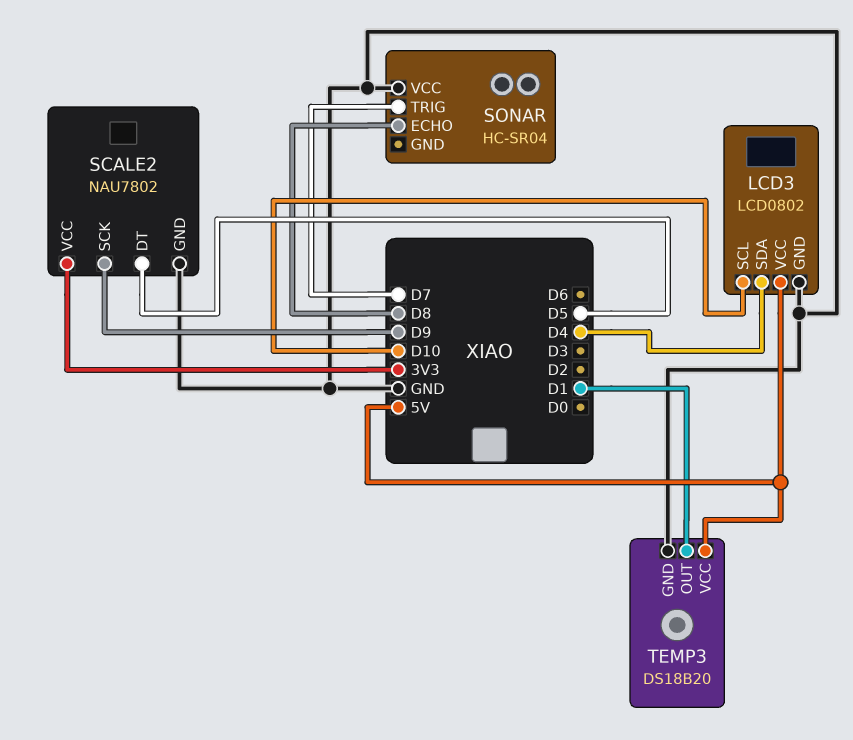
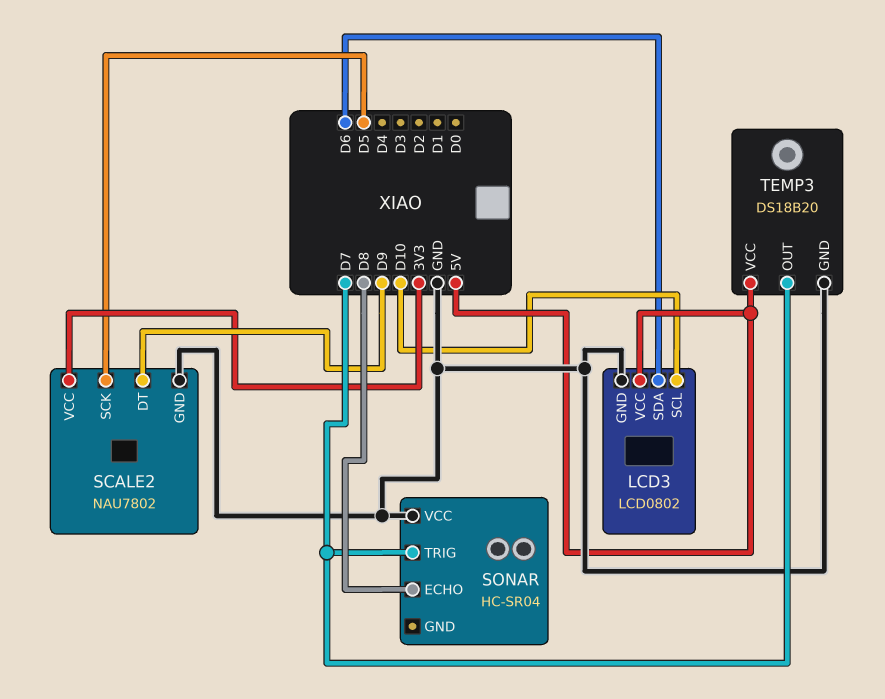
LCD3 pin SDA: D4 -> D6
SCALE2 pin DT: D5 -> D9
SCALE2 pin SCK: D9 -> D5
TEMP3 pin OUT: D1 -> D7

